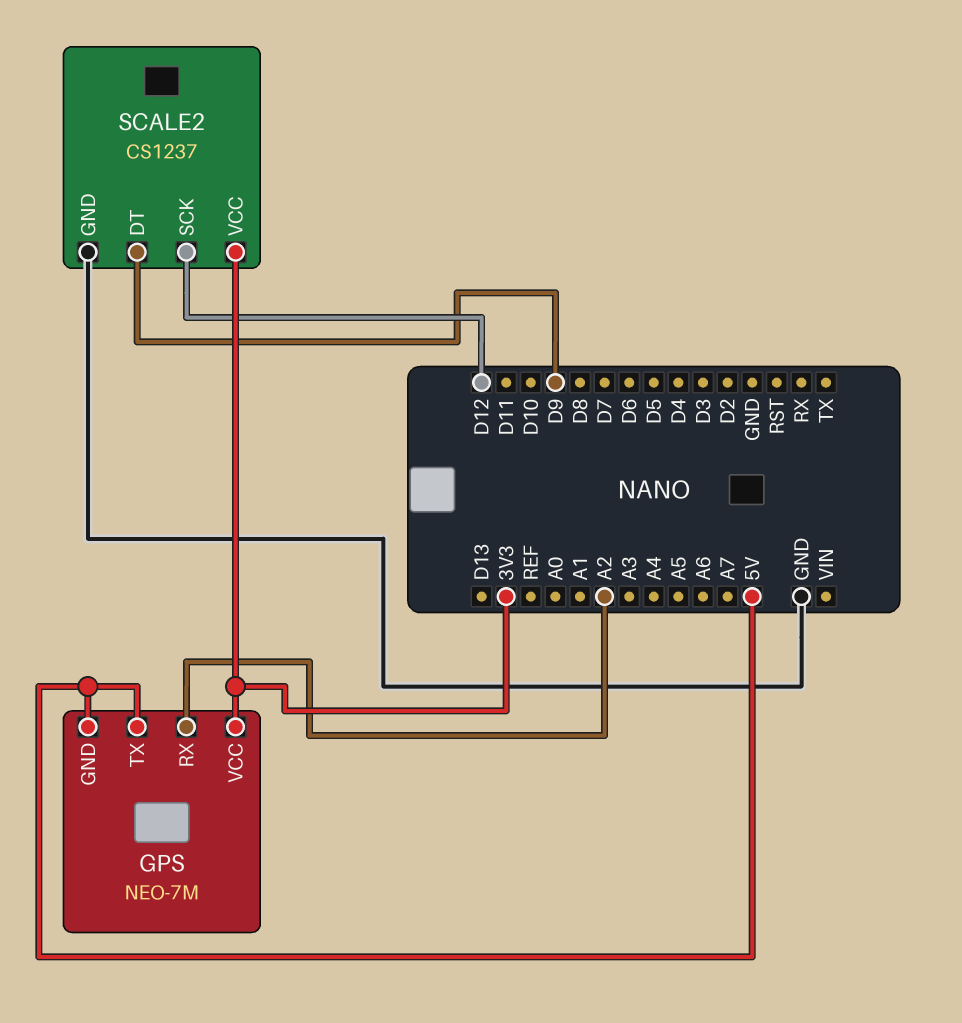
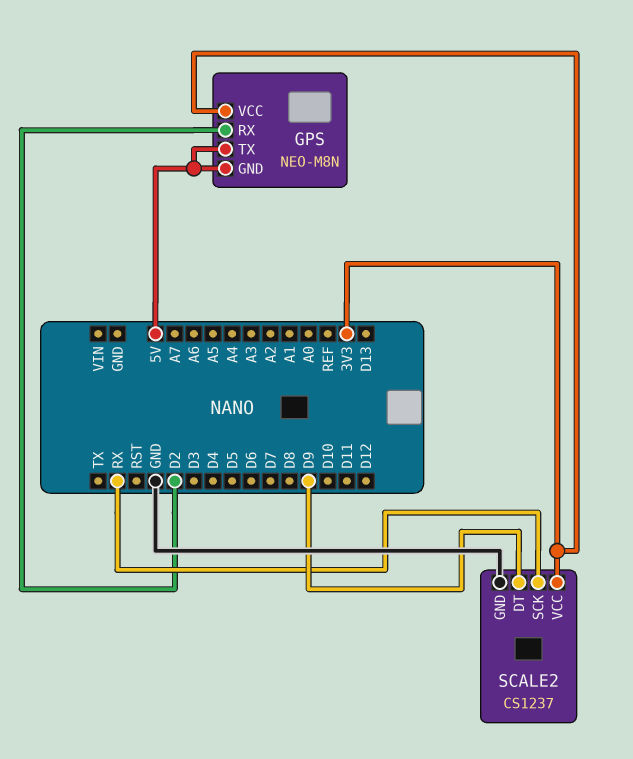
GPS: NEO-7M -> NEO-M8N
GPS pin RX: A2 -> D2
SCALE2 pin SCK: D12 -> RX

